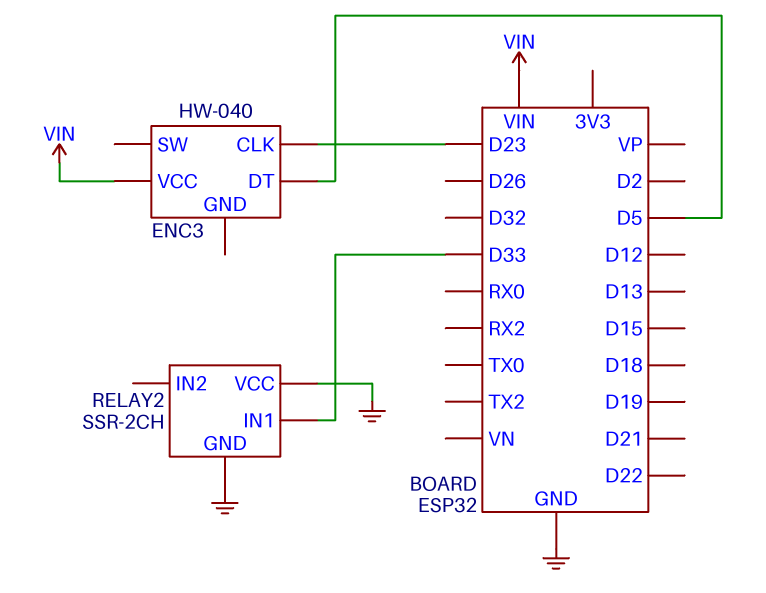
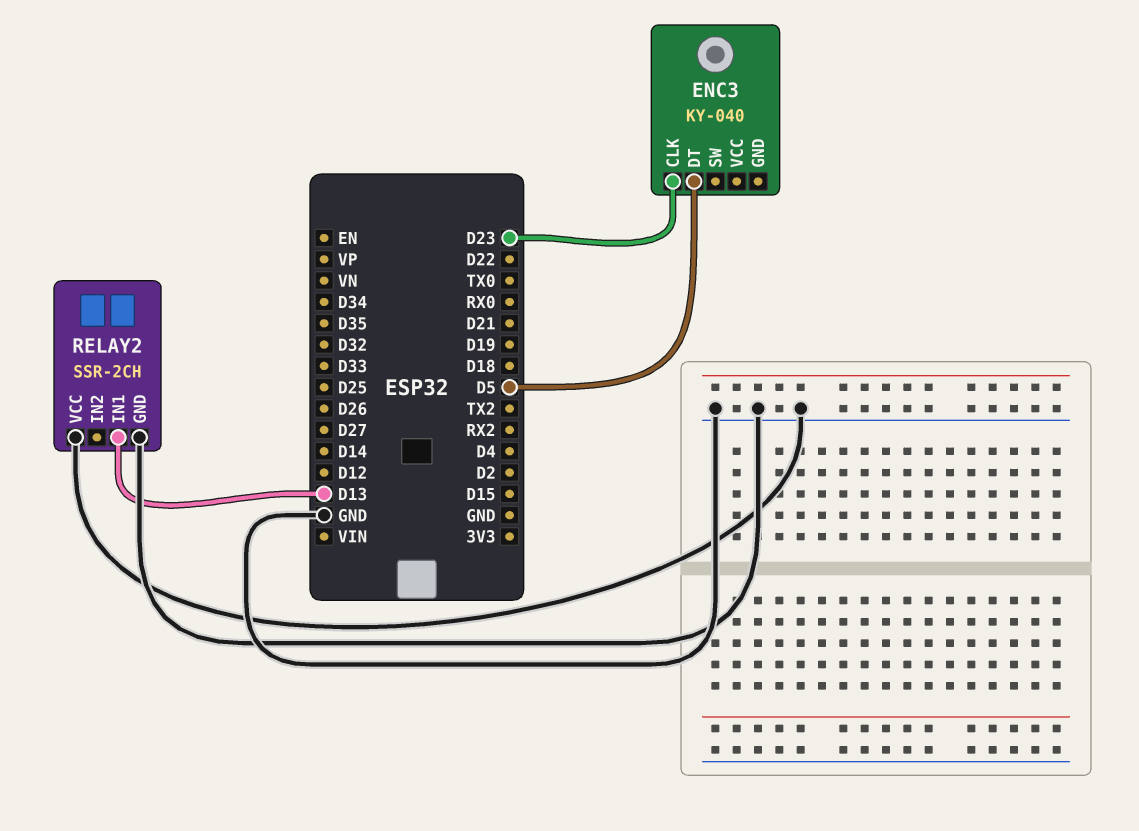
ENC3: HW-040 -> KY-040
ENC3 pin VCC: VIN -> none
RELAY2 pin IN1: D33 -> D13

